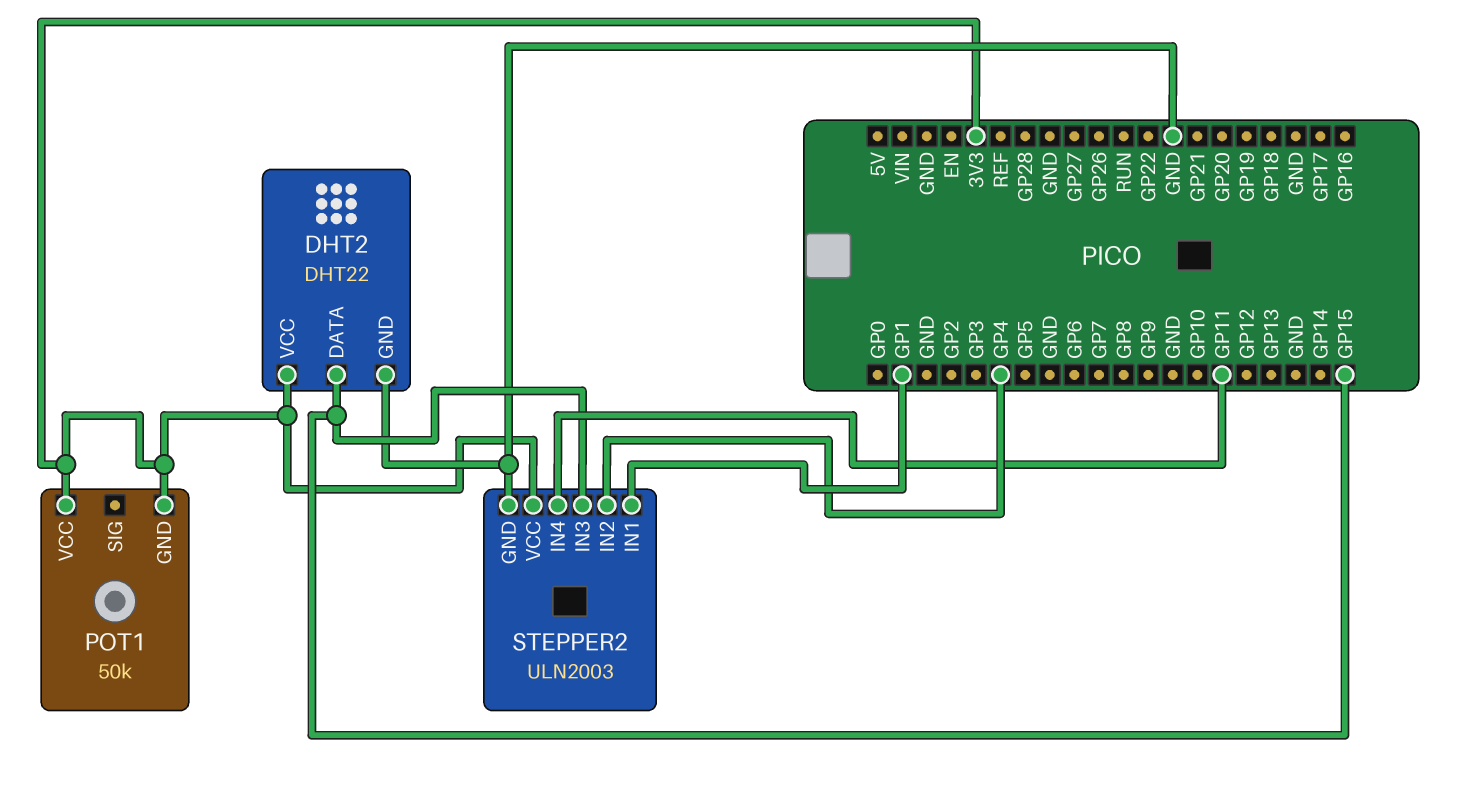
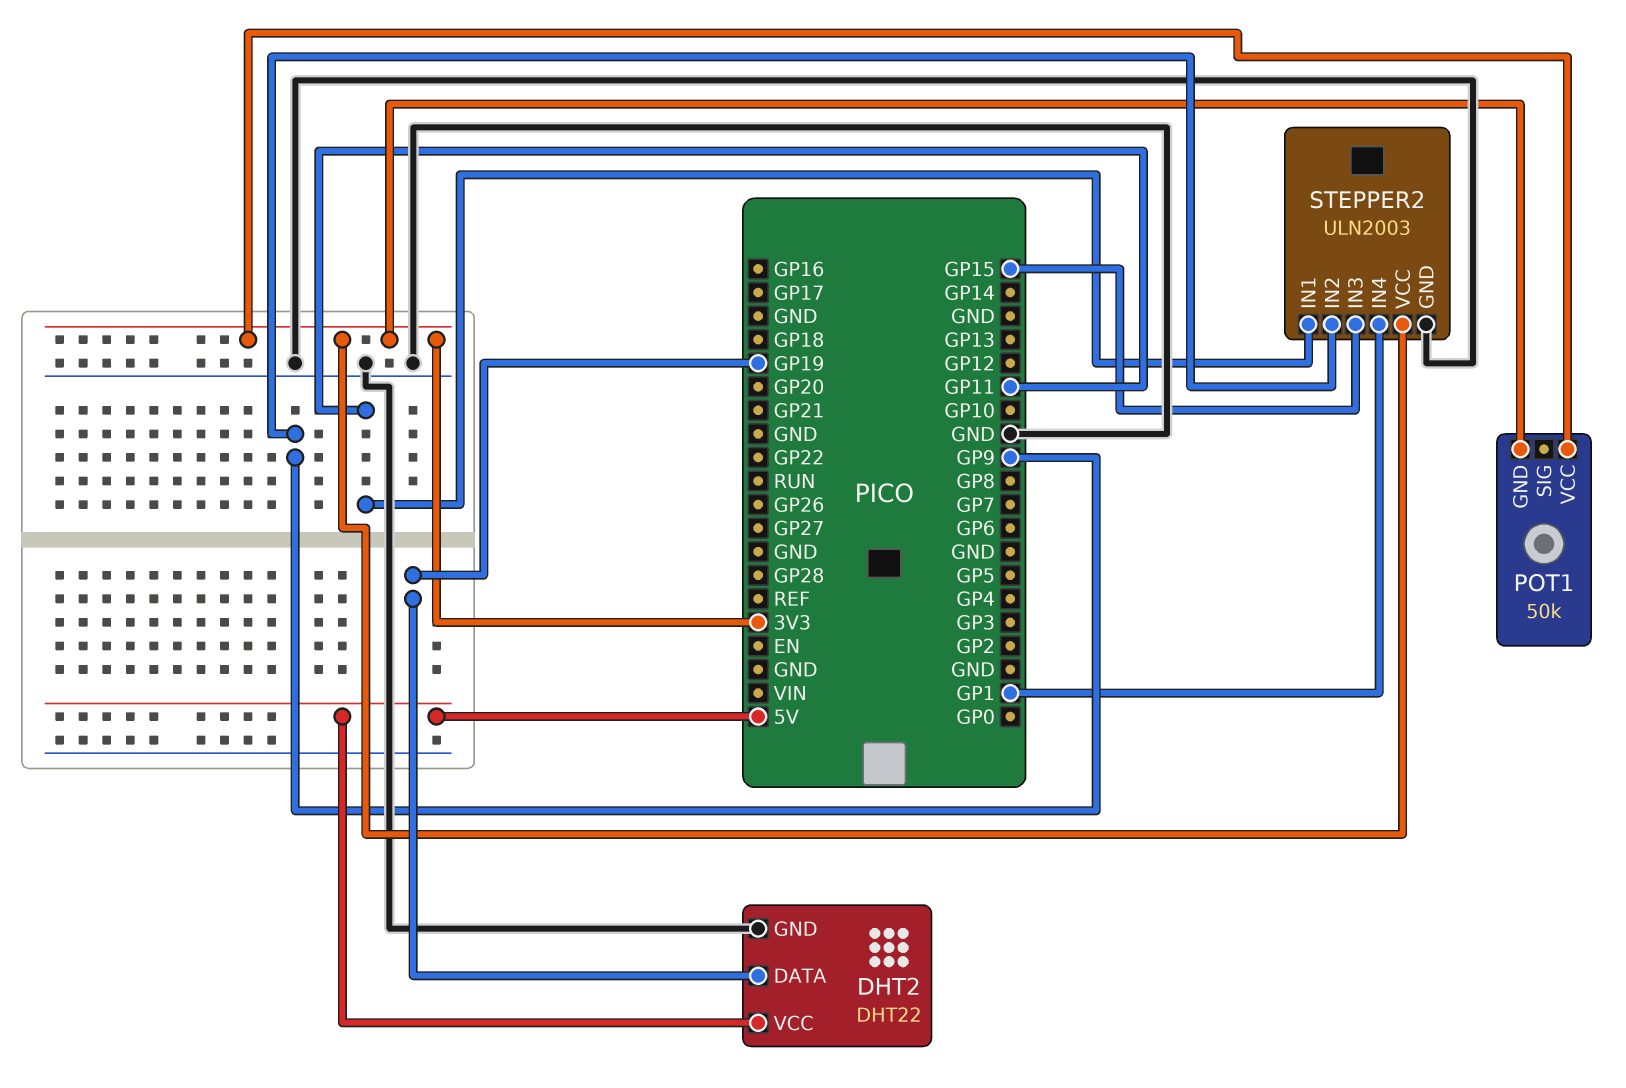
DHT2 pin DATA: GP15 -> GP19
DHT2 pin VCC: 3V3 -> 5V
STEPPER2 pin IN1: GP1 -> GP11
STEPPER2 pin IN2: GP4 -> GP9
STEPPER2 pin IN4: GP11 -> GP1

